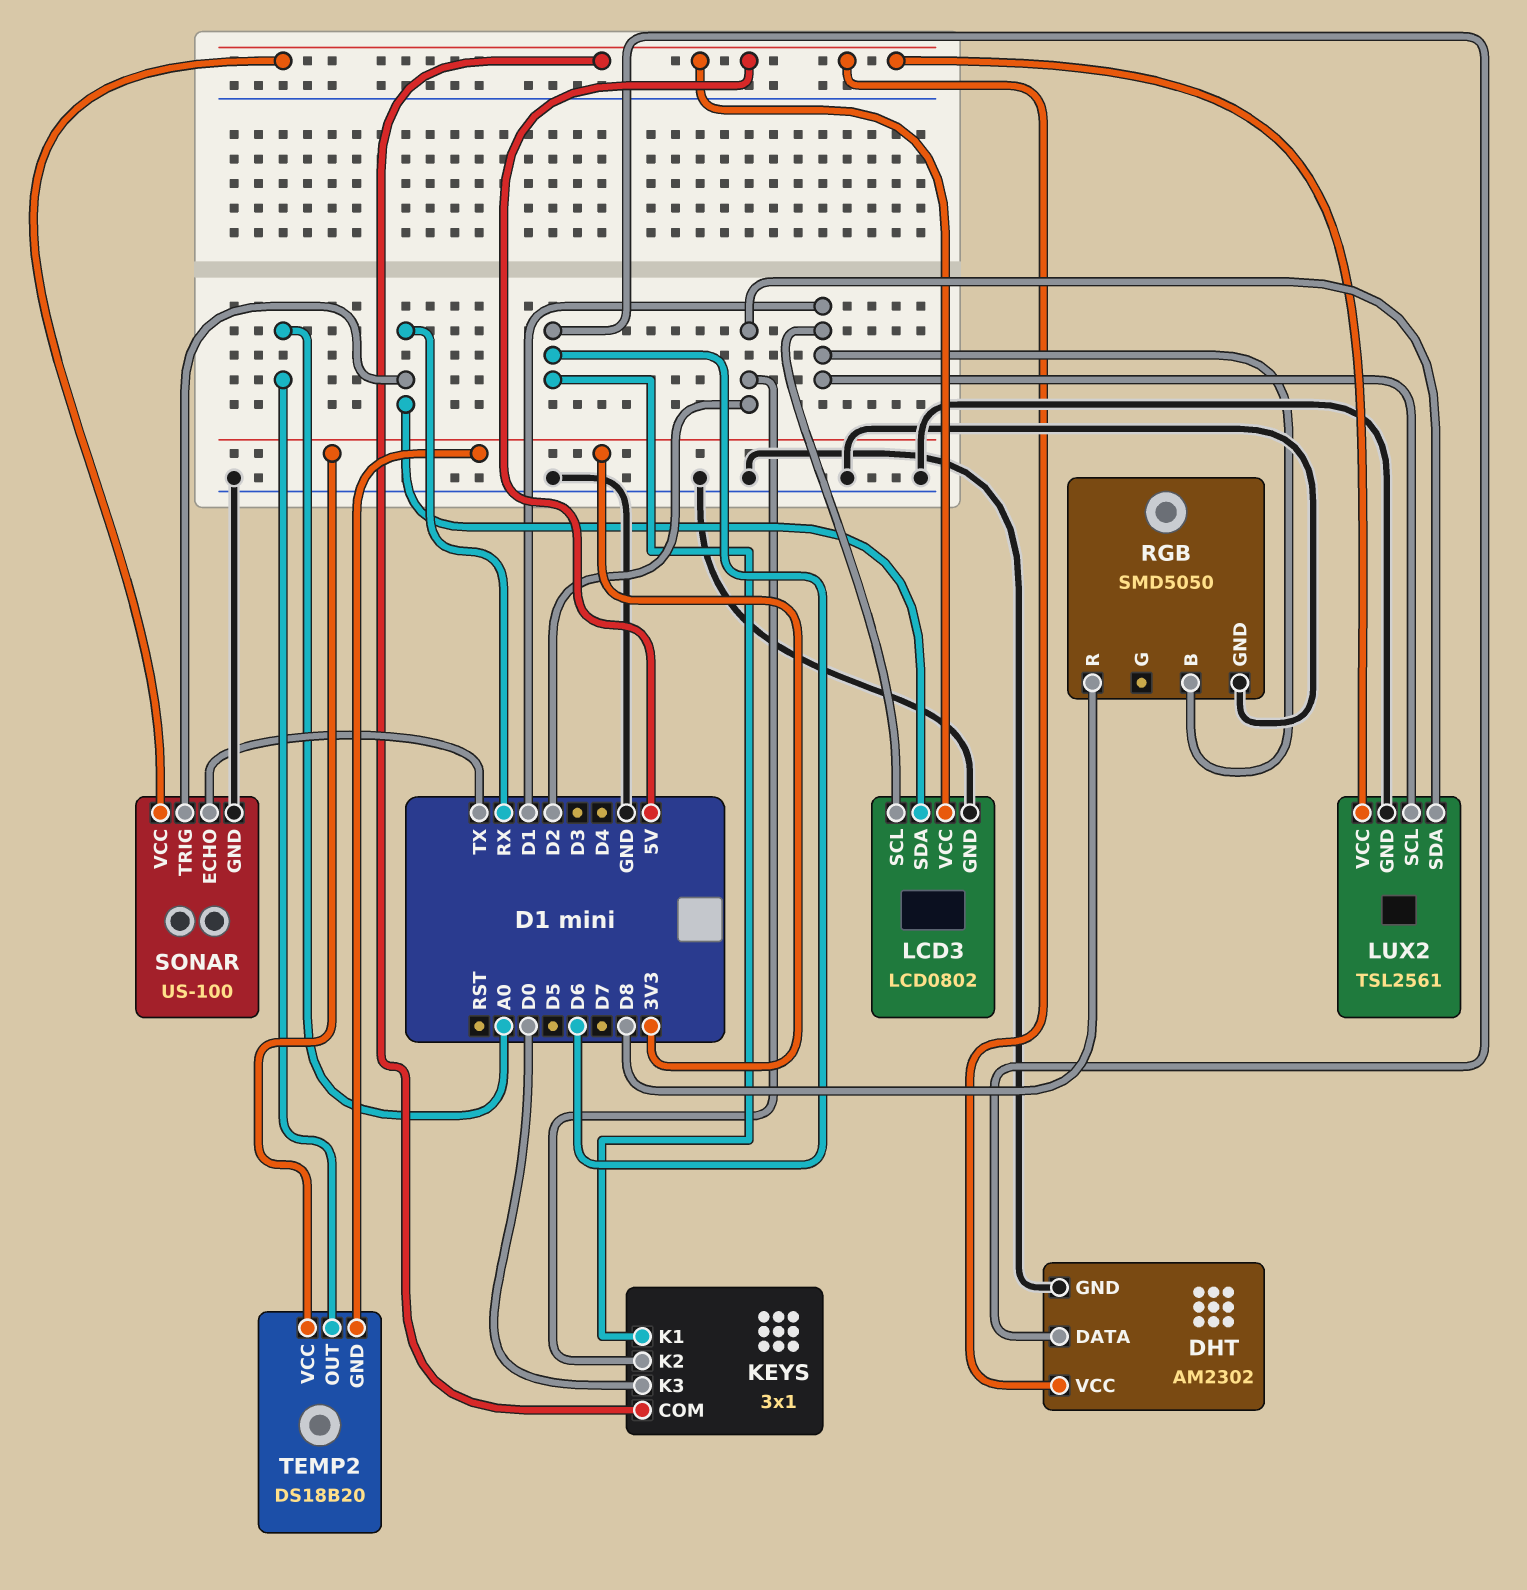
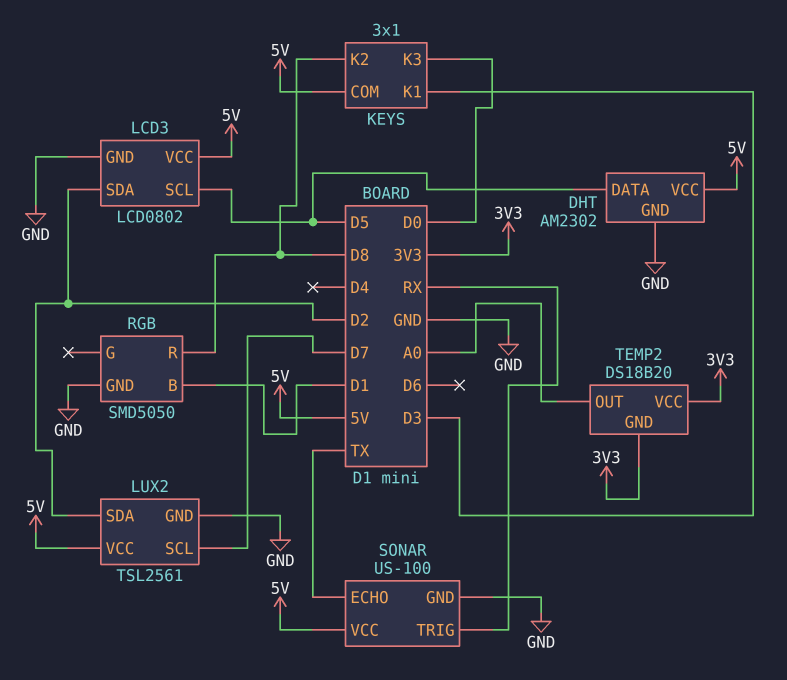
DHT pin DATA: D6 -> D5
KEYS pin K1: D6 -> D3
KEYS pin K2: D2 -> D8
LCD3 pin SCL: D1 -> D5
LCD3 pin SDA: RX -> D2
LUX2 pin SCL: D1 -> D7

